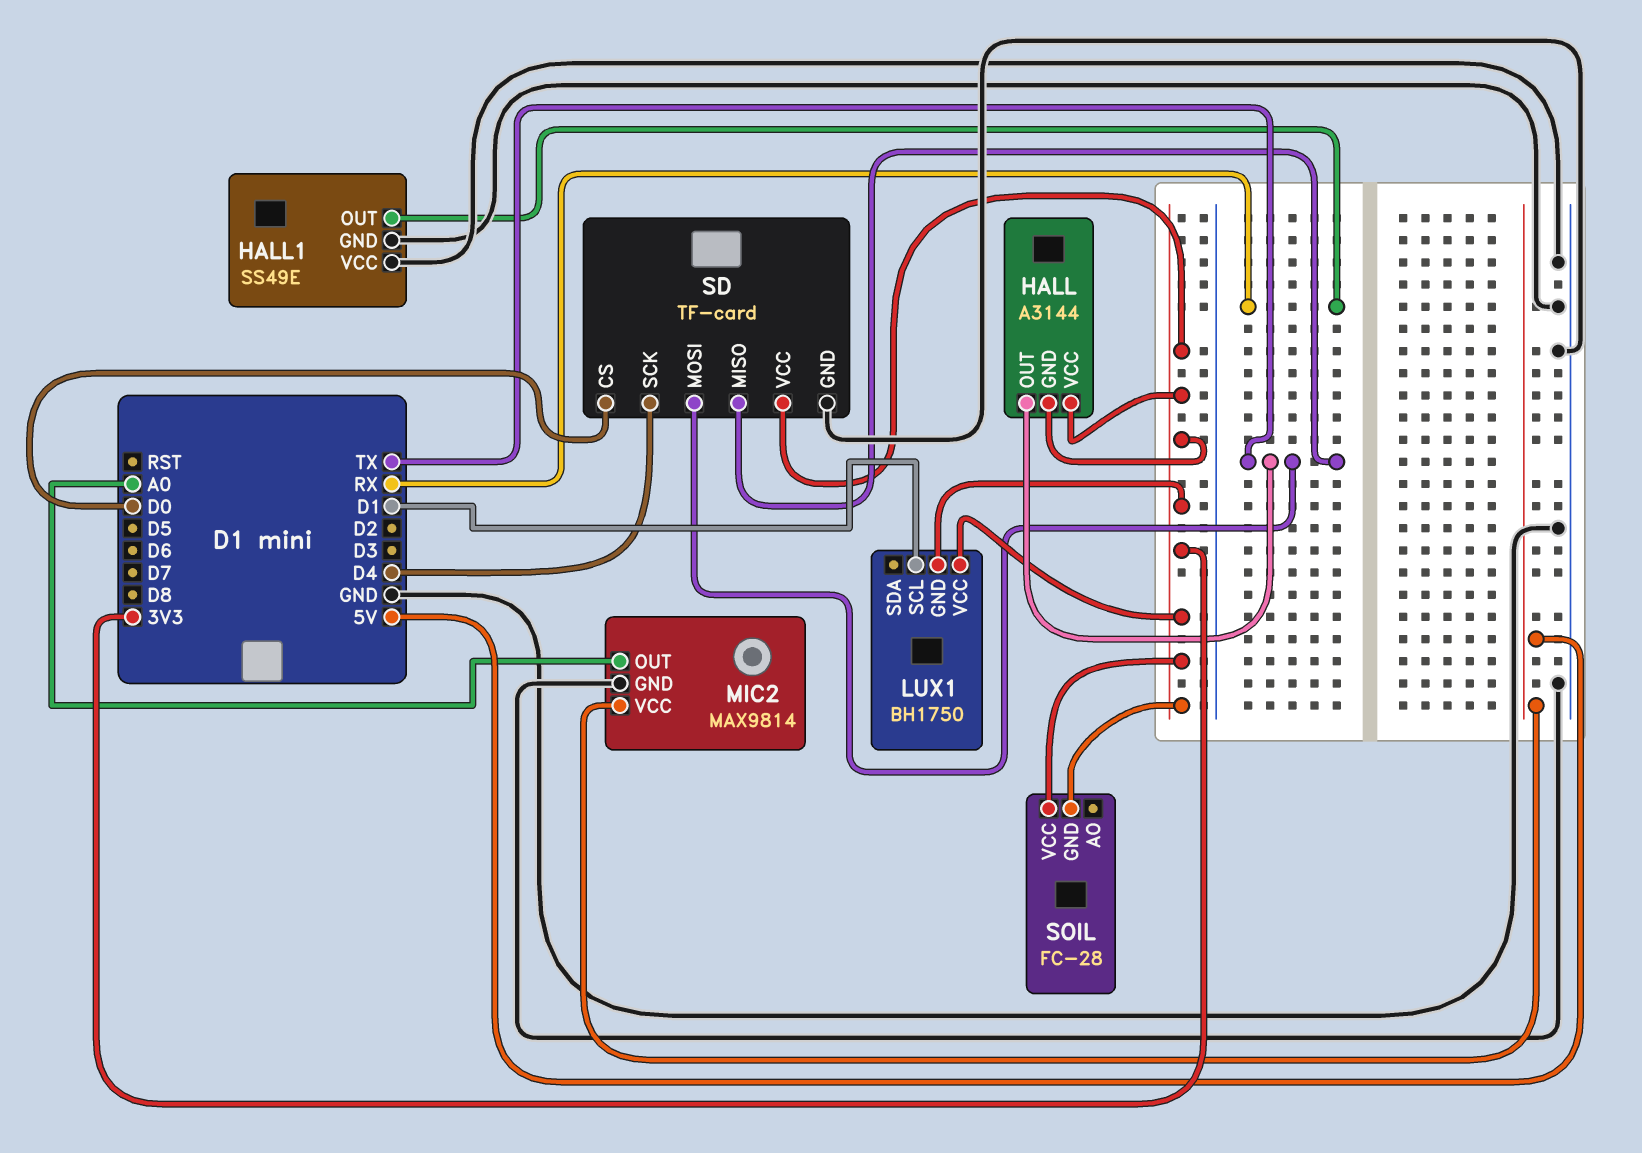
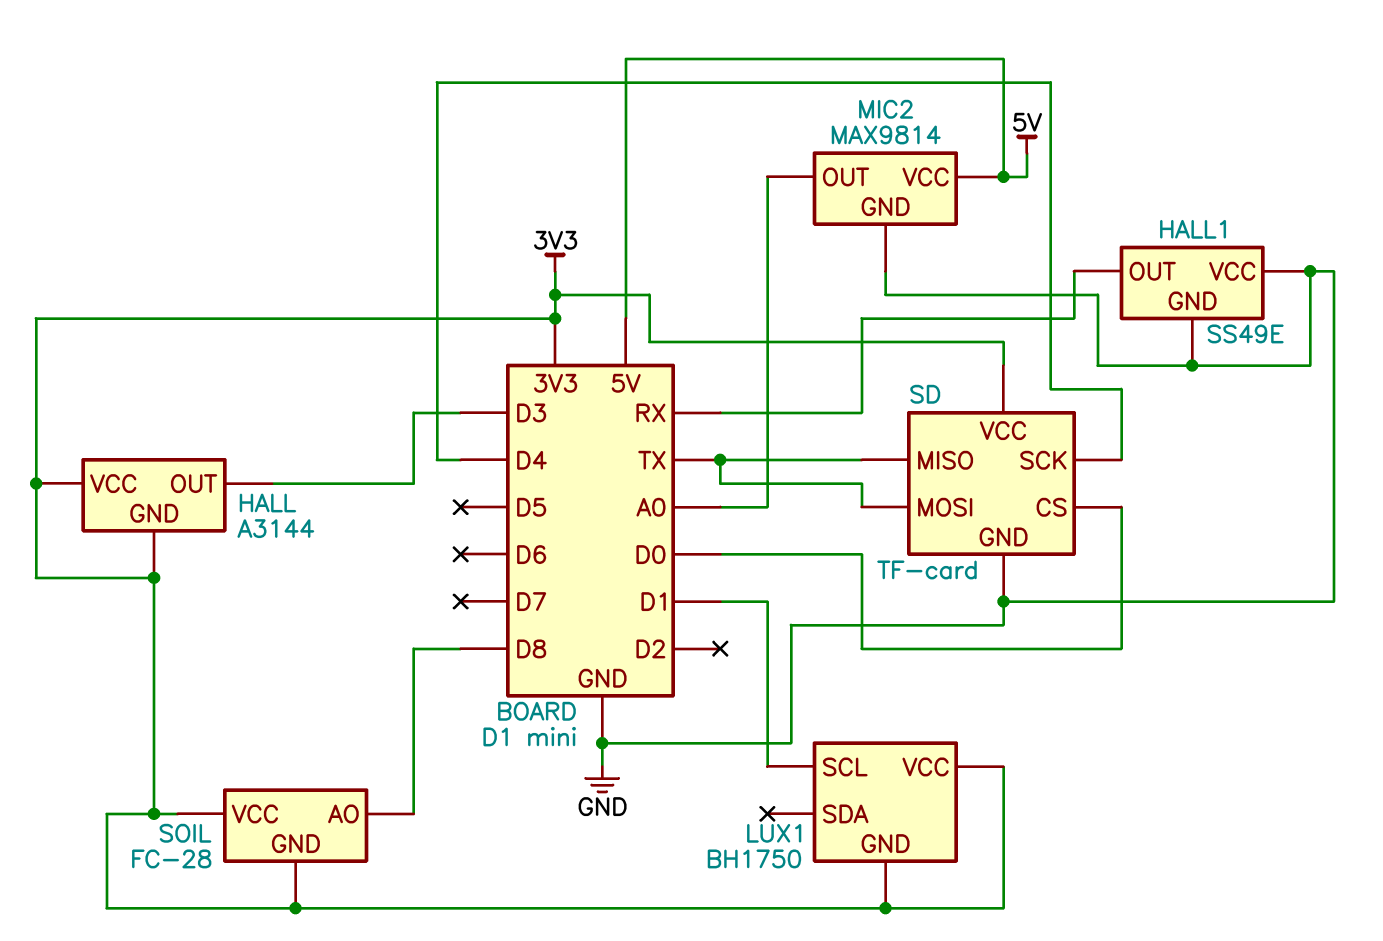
HALL pin OUT: TX -> D3
SOIL pin AO: none -> D8

